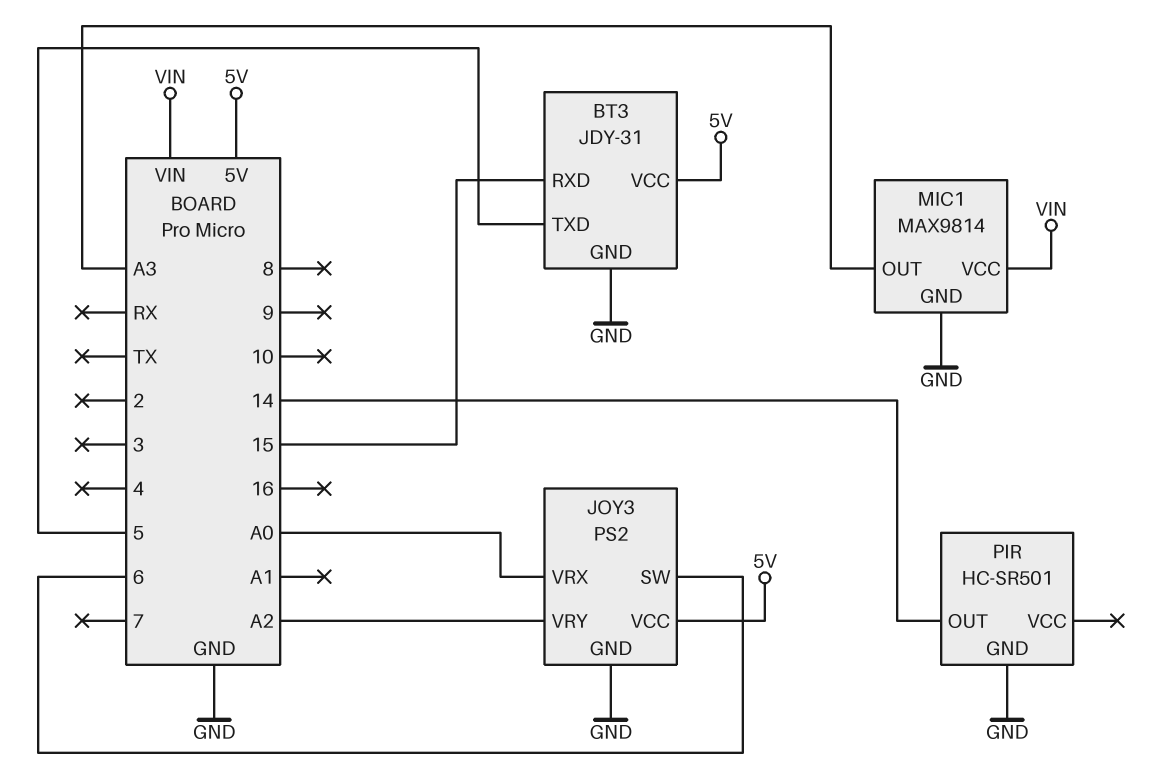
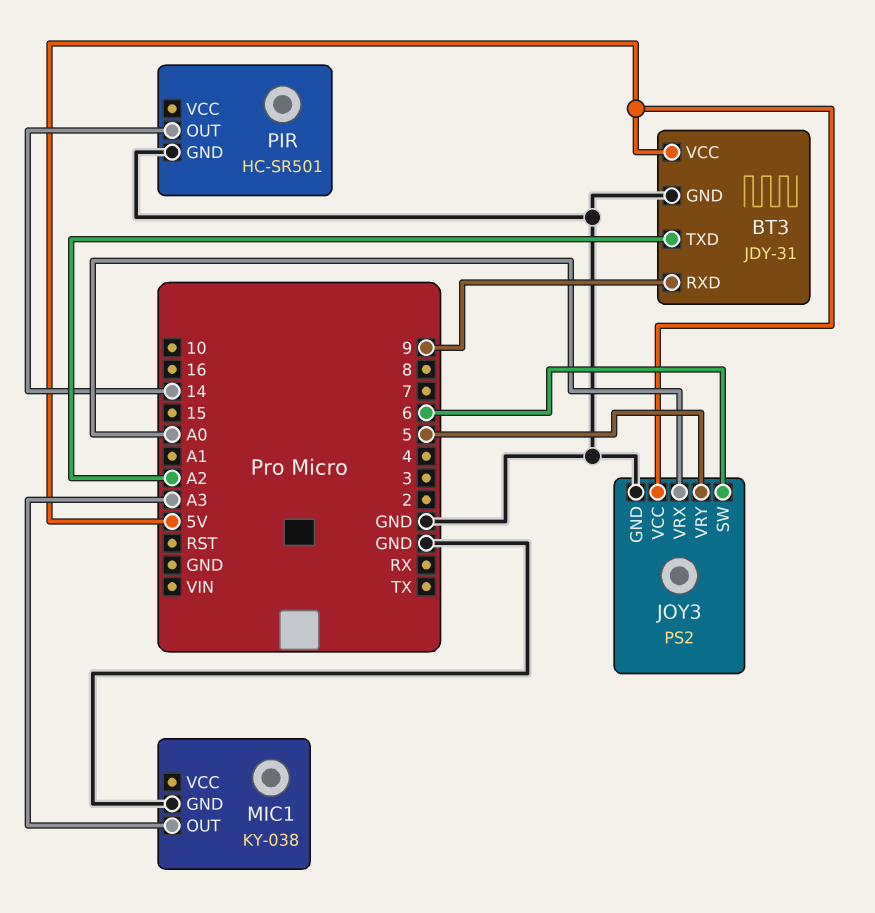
BT3 pin RXD: 15 -> 9
BT3 pin TXD: 5 -> A2
JOY3 pin VRY: A2 -> 5
MIC1: MAX9814 -> KY-038
MIC1 pin VCC: VIN -> none

